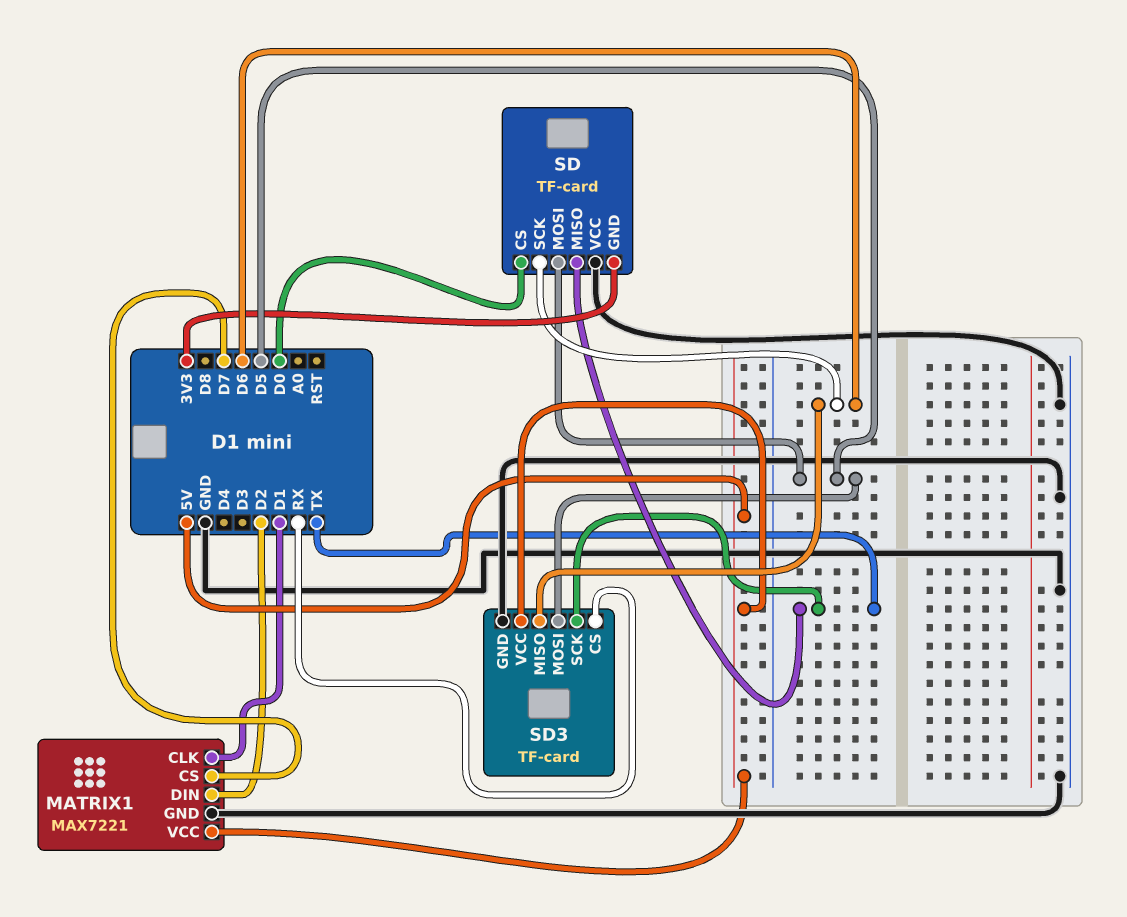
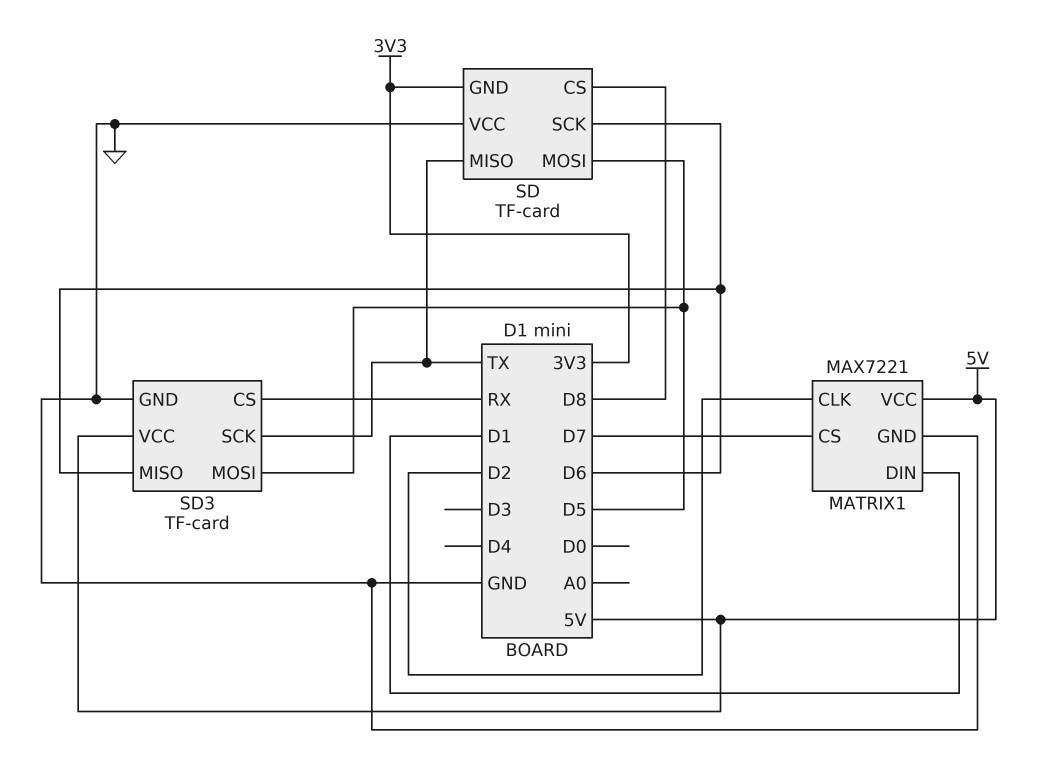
MATRIX1 pin CLK: D1 -> D2
MATRIX1 pin DIN: D2 -> D1
SD pin CS: D0 -> D8

